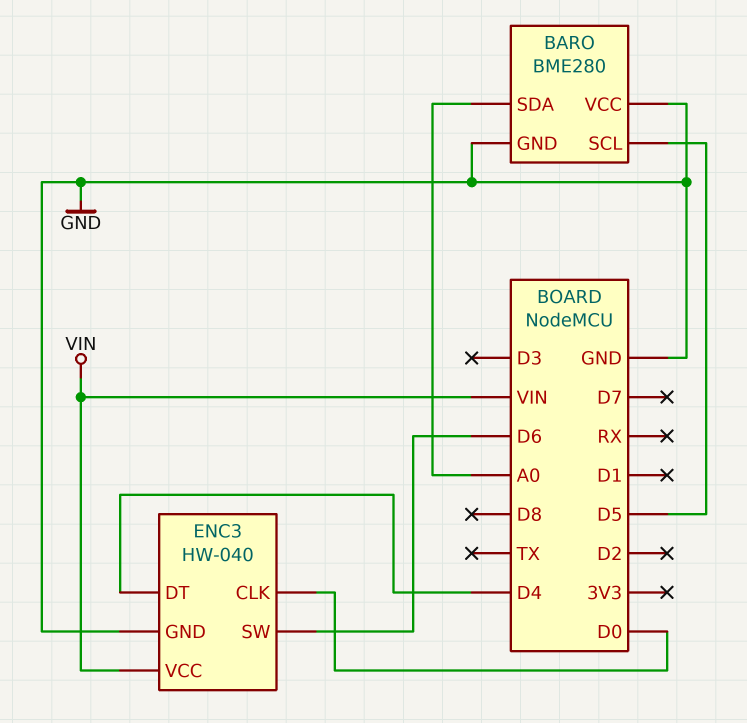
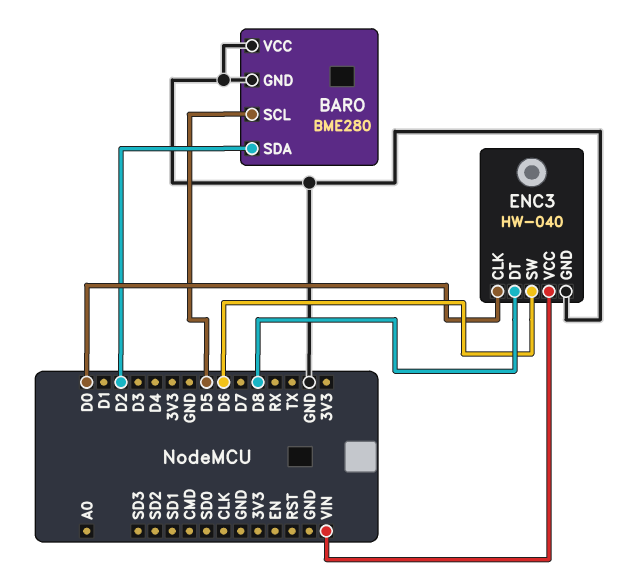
BARO pin SDA: A0 -> D2
ENC3 pin DT: D4 -> D8

